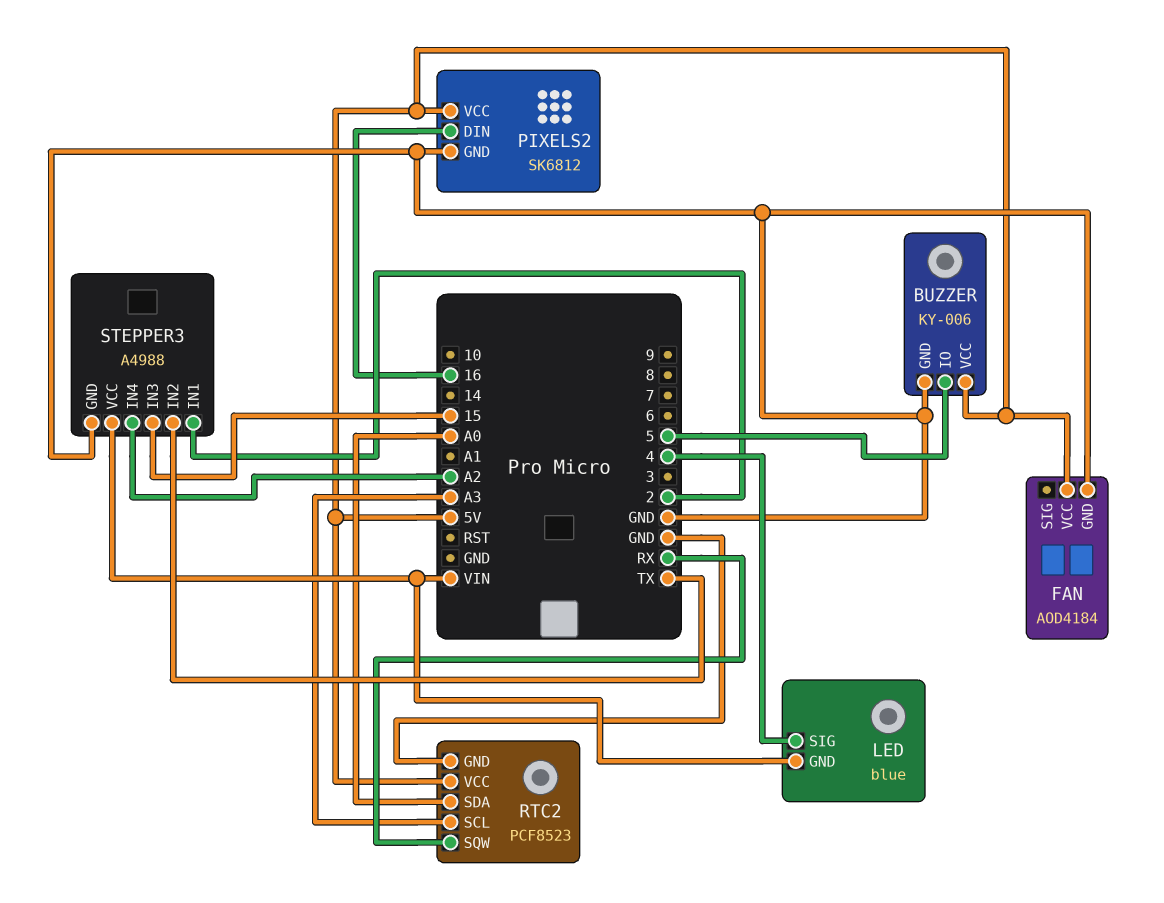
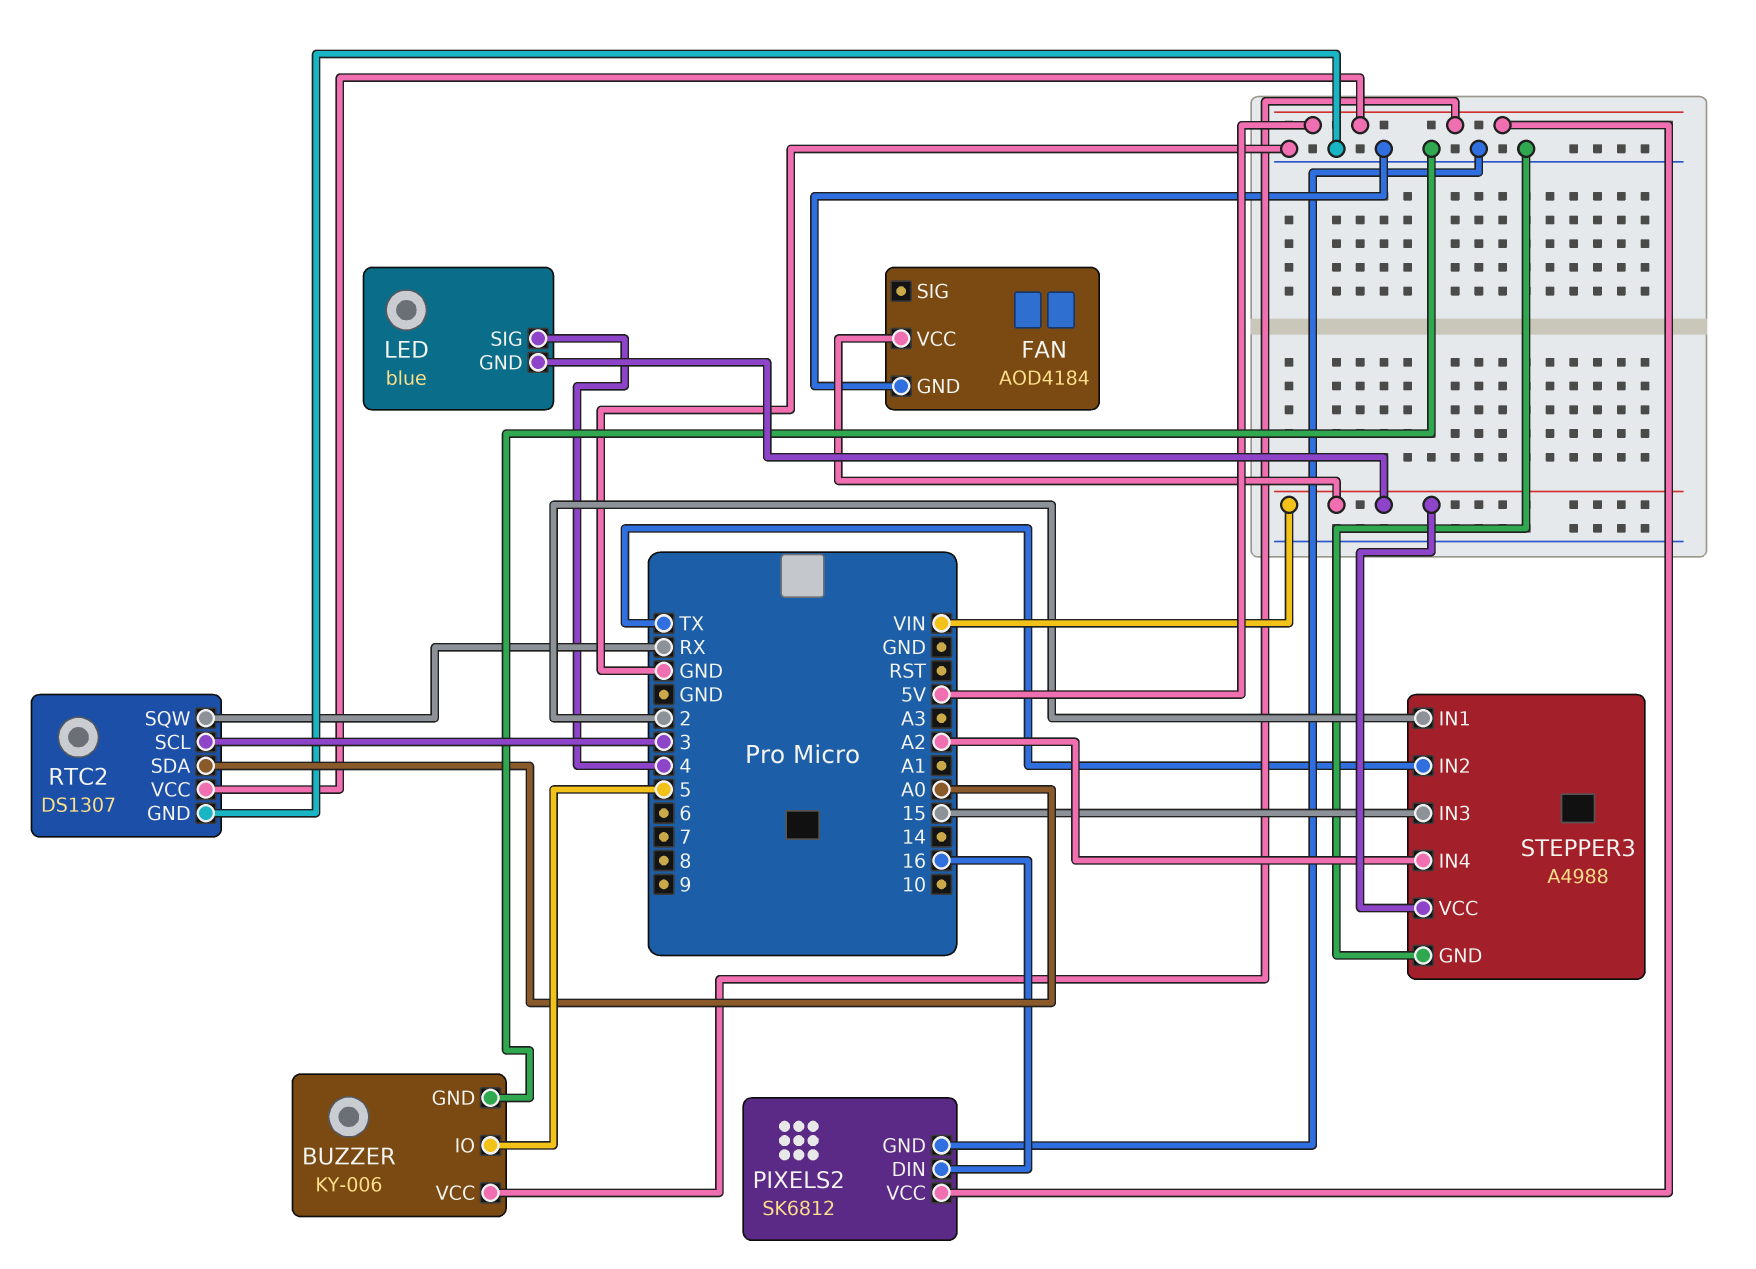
FAN pin VCC: 5V -> VIN
RTC2: PCF8523 -> DS1307
RTC2 pin SCL: A3 -> 3

